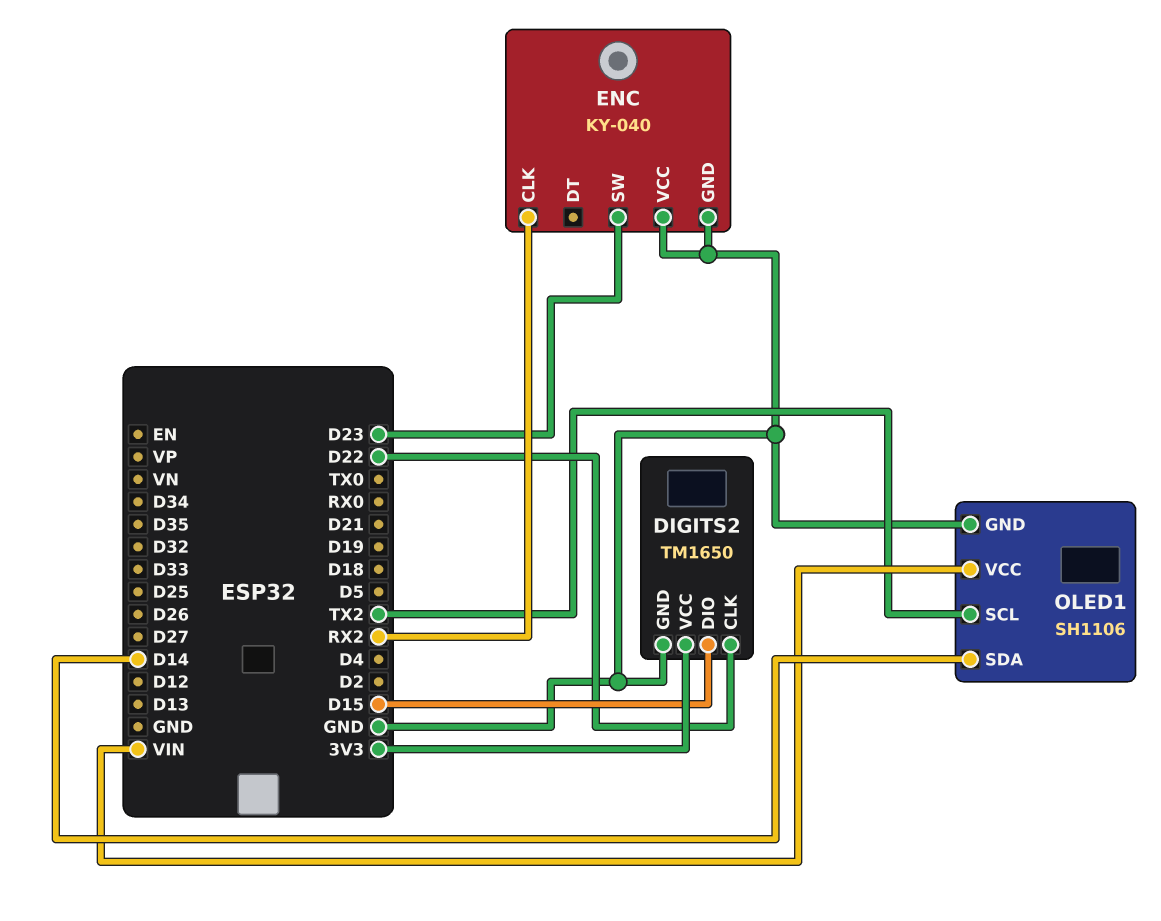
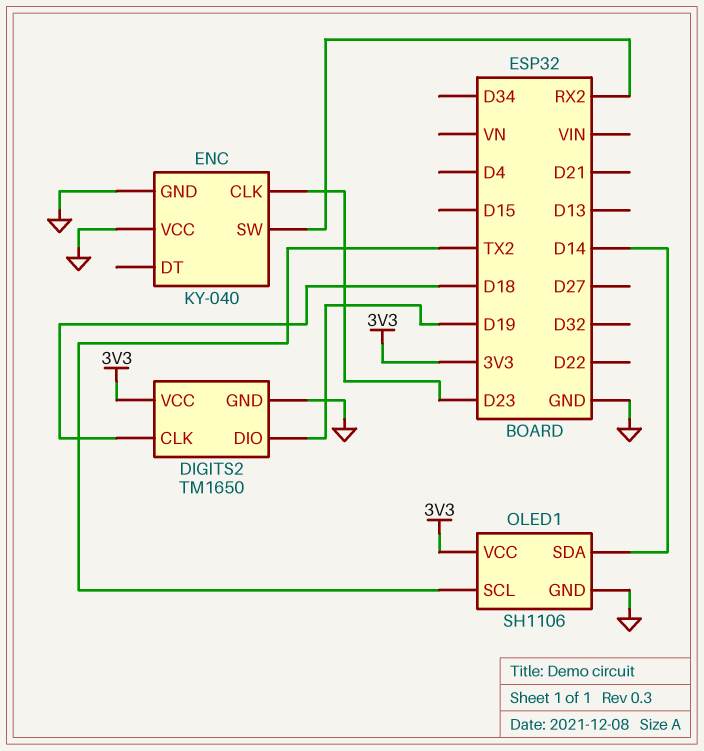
DIGITS2 pin CLK: D22 -> D18
DIGITS2 pin DIO: D15 -> D19
ENC pin CLK: RX2 -> D23
ENC pin SW: D23 -> RX2
OLED1 pin VCC: VIN -> 3V3

